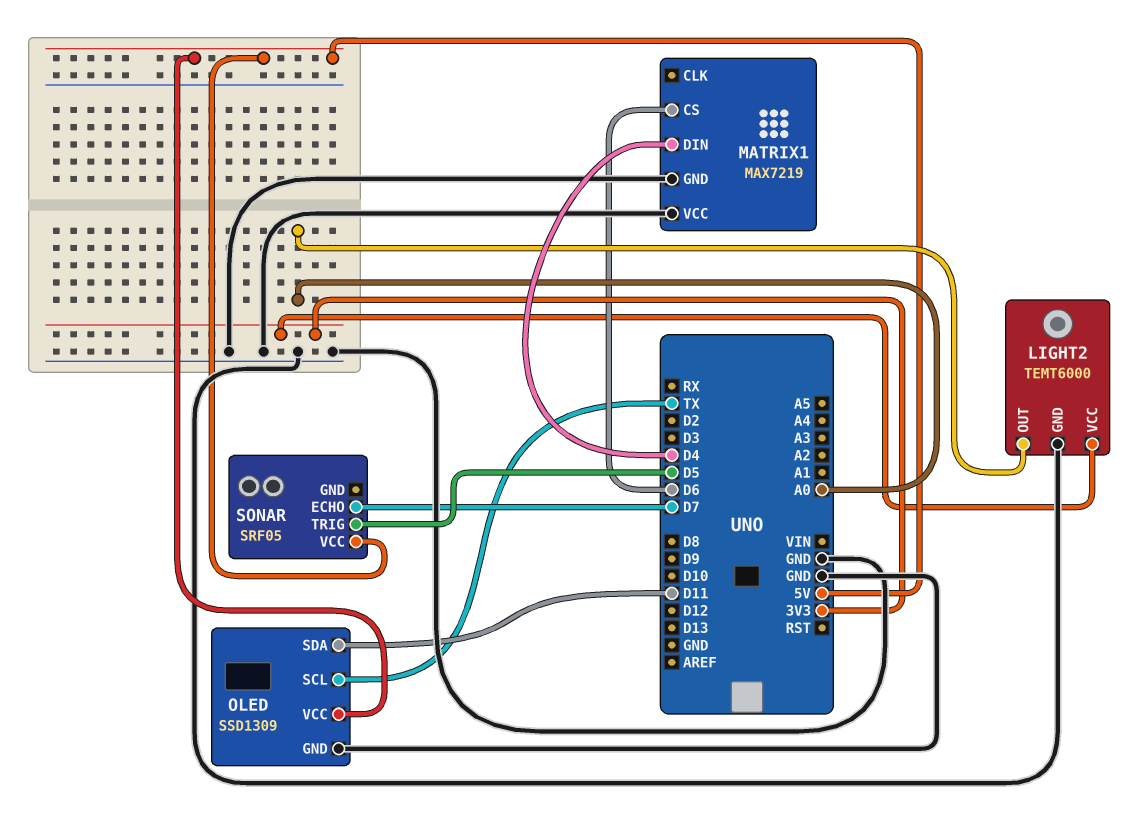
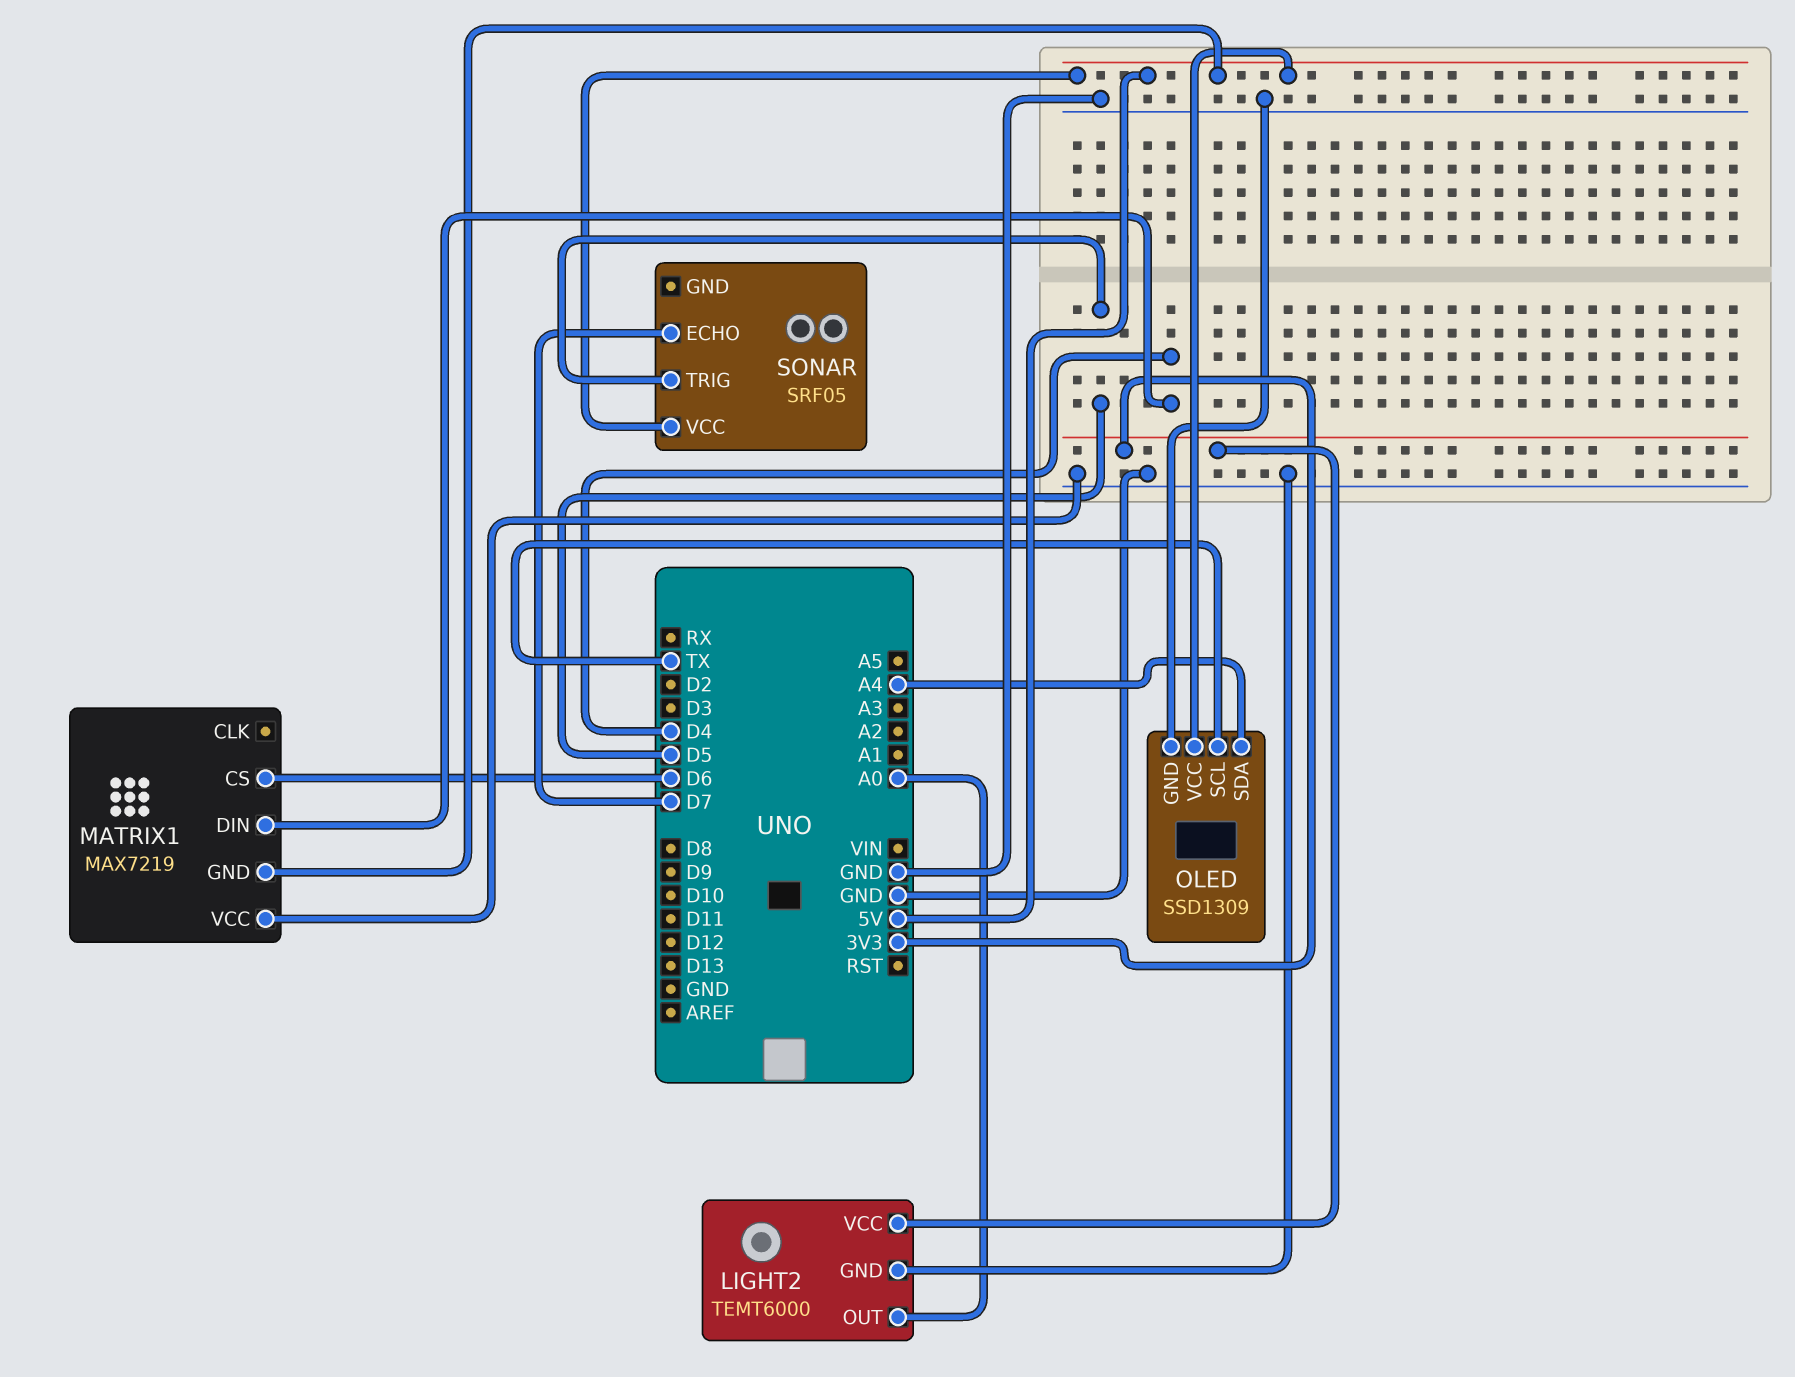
MATRIX1 pin GND: GND -> 5V
OLED pin SDA: D11 -> A4

